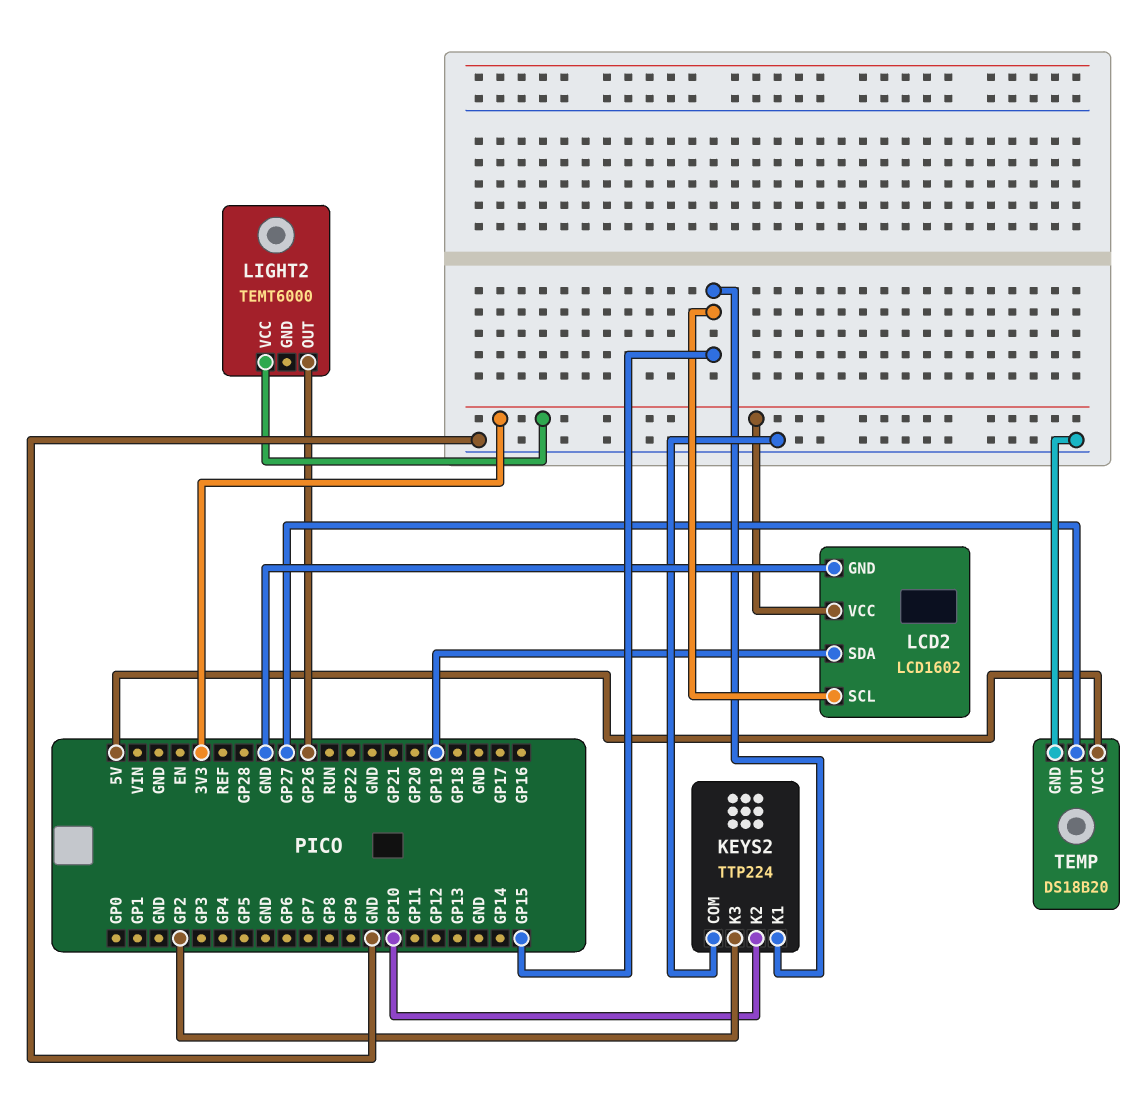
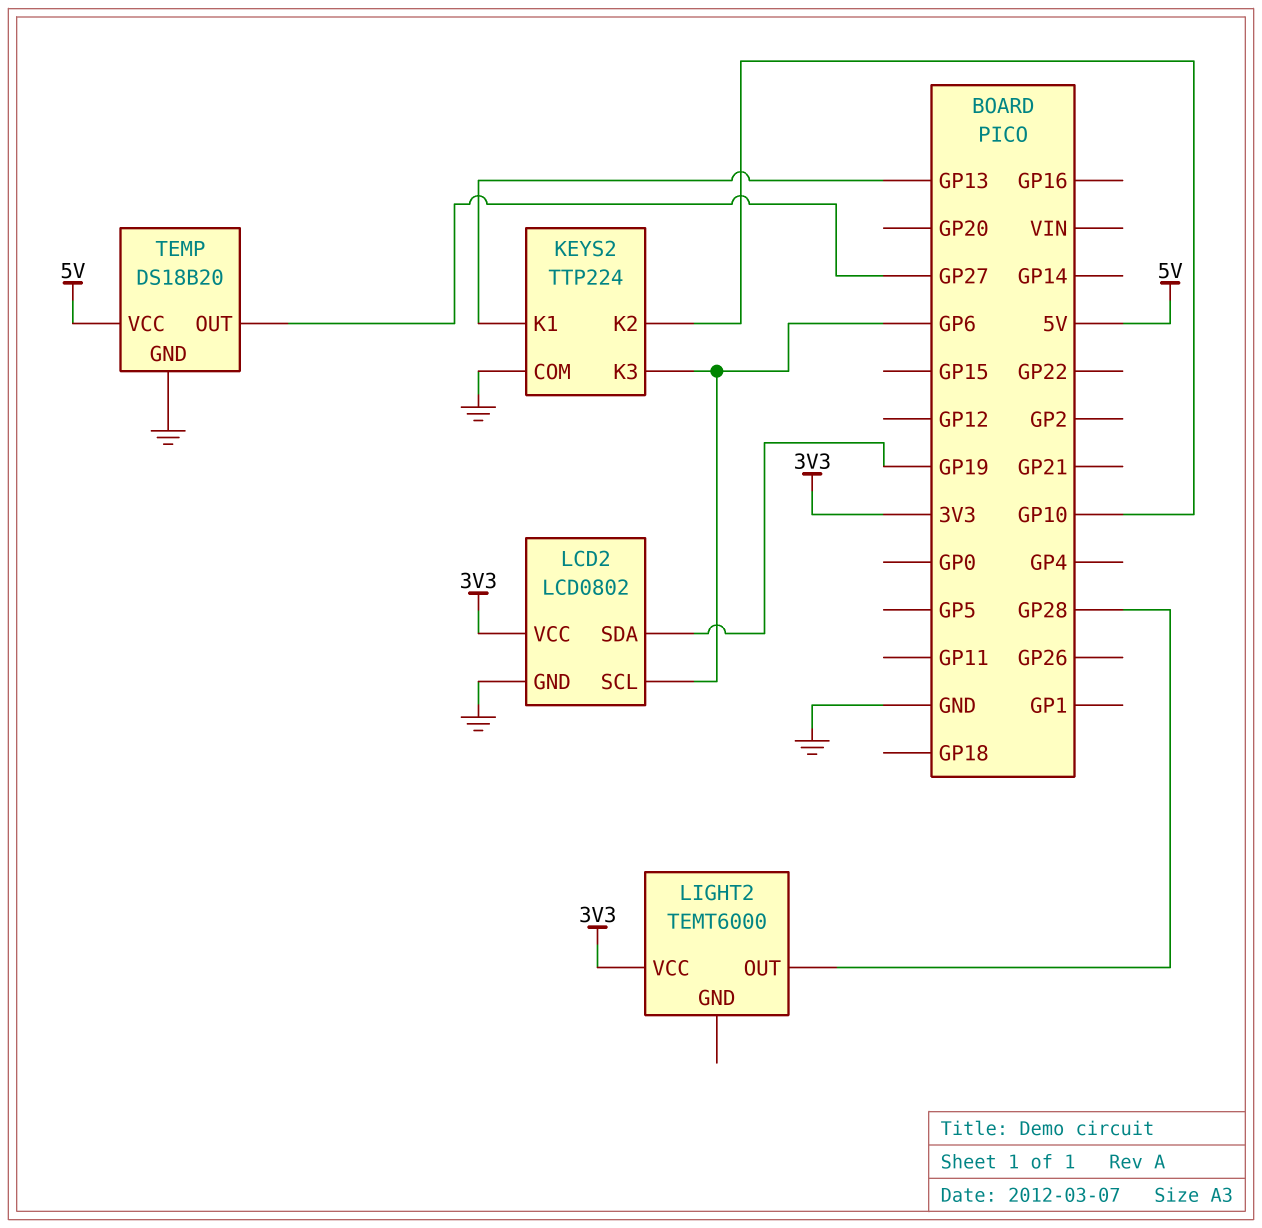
KEYS2 pin K1: GP15 -> GP13
KEYS2 pin K3: GP2 -> GP6
LCD2: LCD1602 -> LCD0802
LCD2 pin SCL: GP15 -> GP6
LIGHT2 pin OUT: GP26 -> GP28

